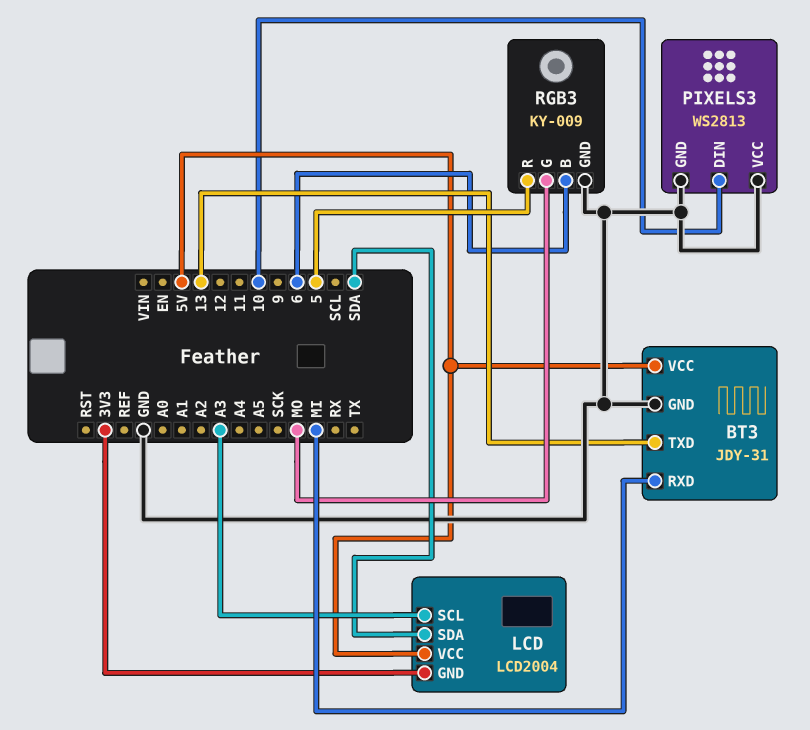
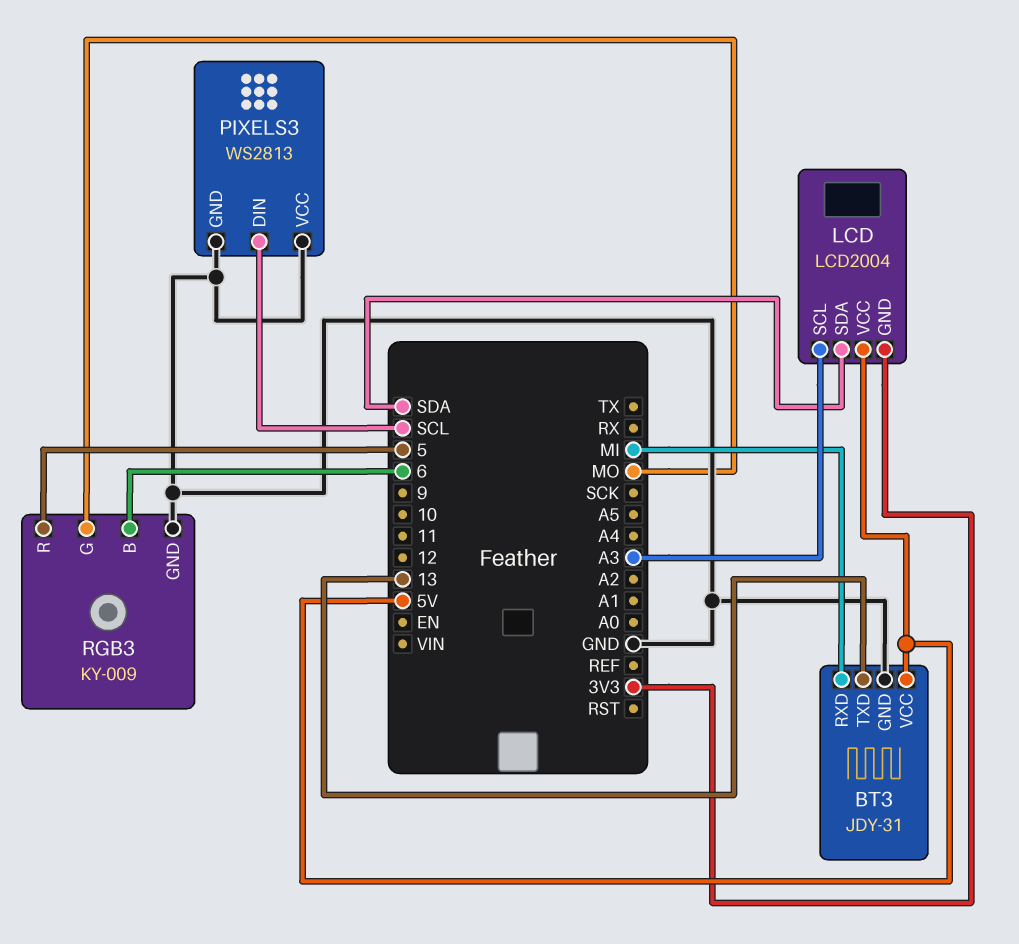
PIXELS3 pin DIN: 10 -> SCL

